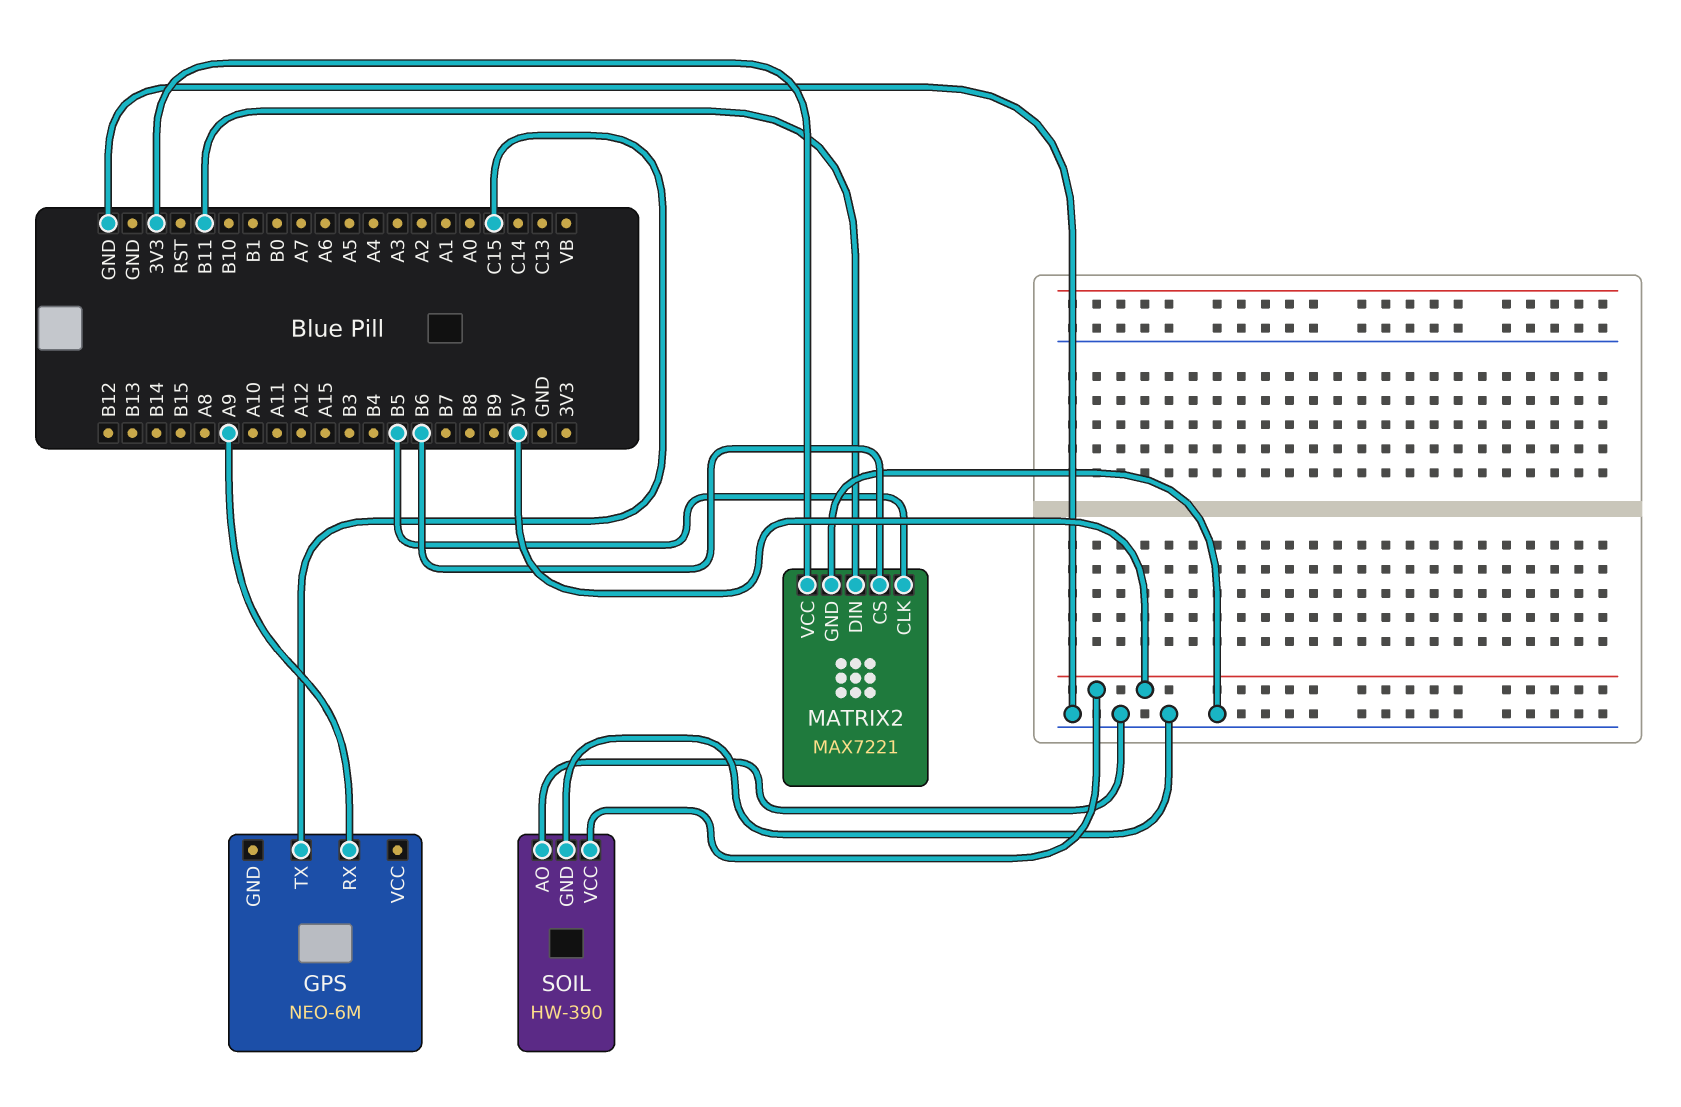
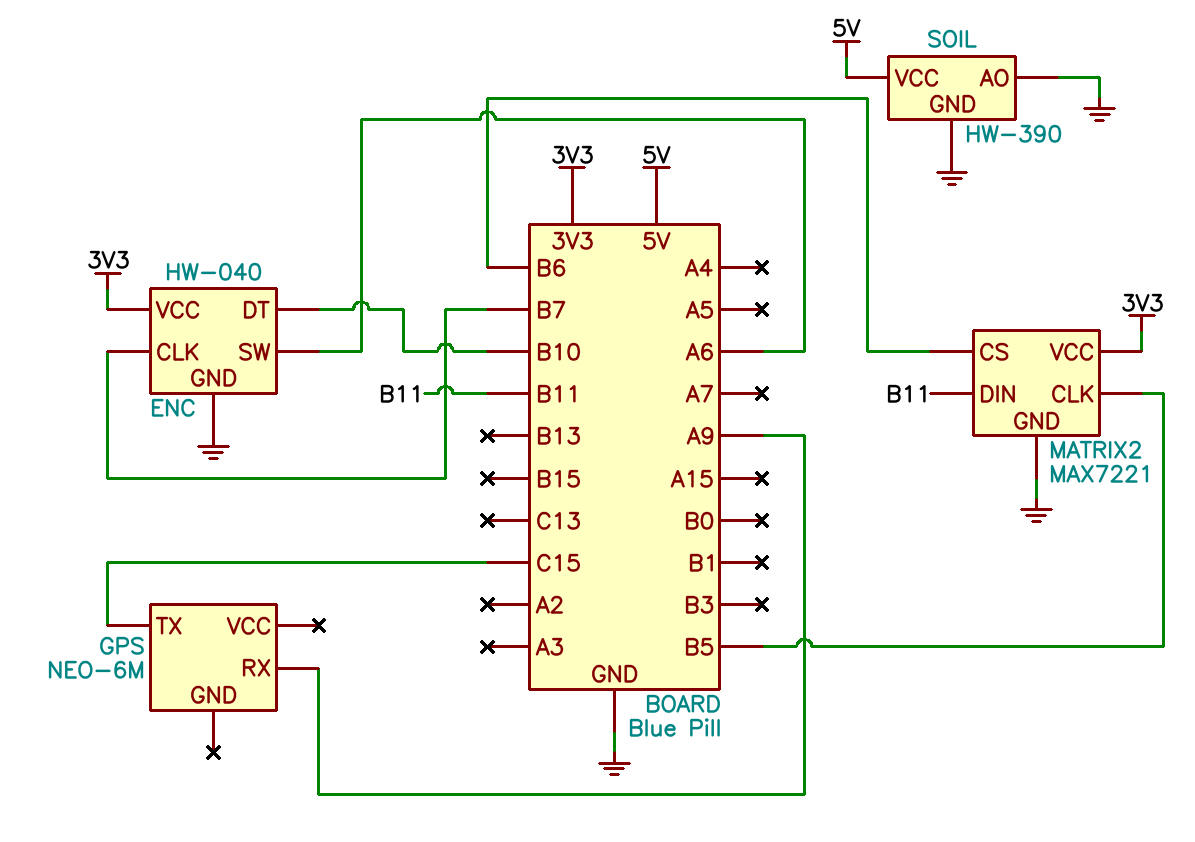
ENC: none -> HW-040
ENC pin CLK: none -> B7
ENC pin DT: none -> B10
ENC pin GND: none -> GND
ENC pin SW: none -> A6
ENC pin VCC: none -> 3V3

